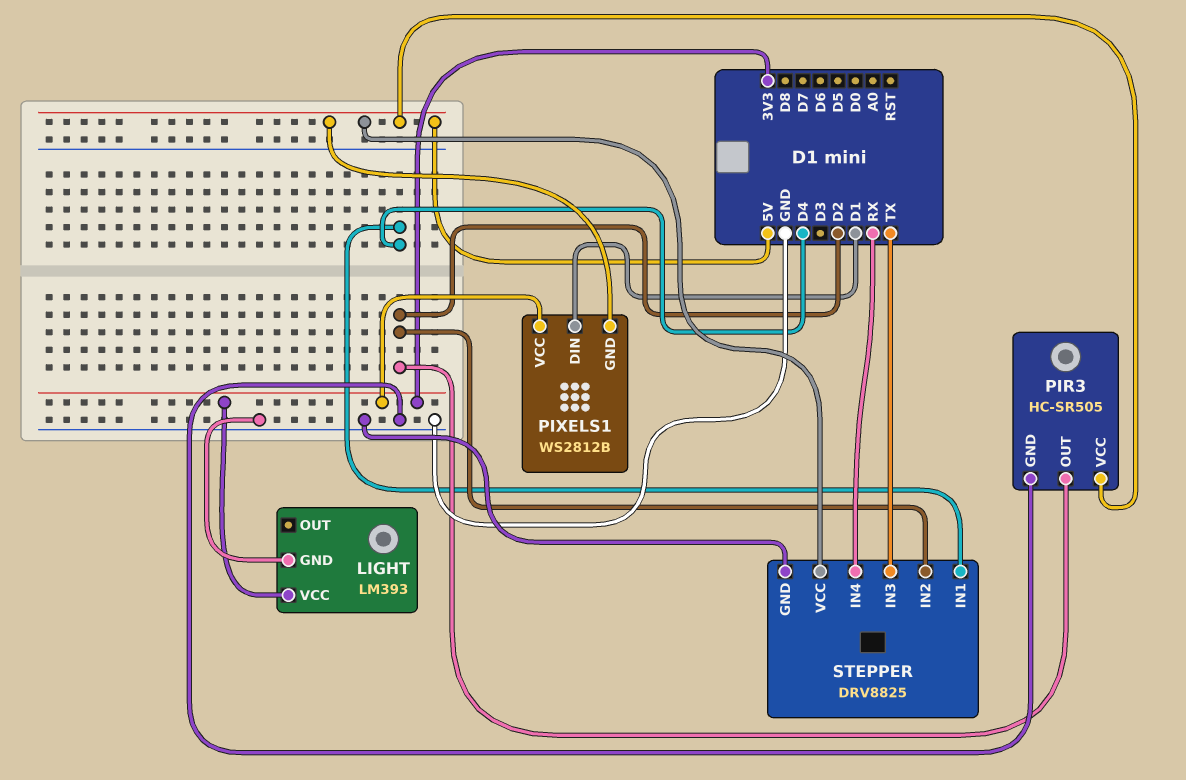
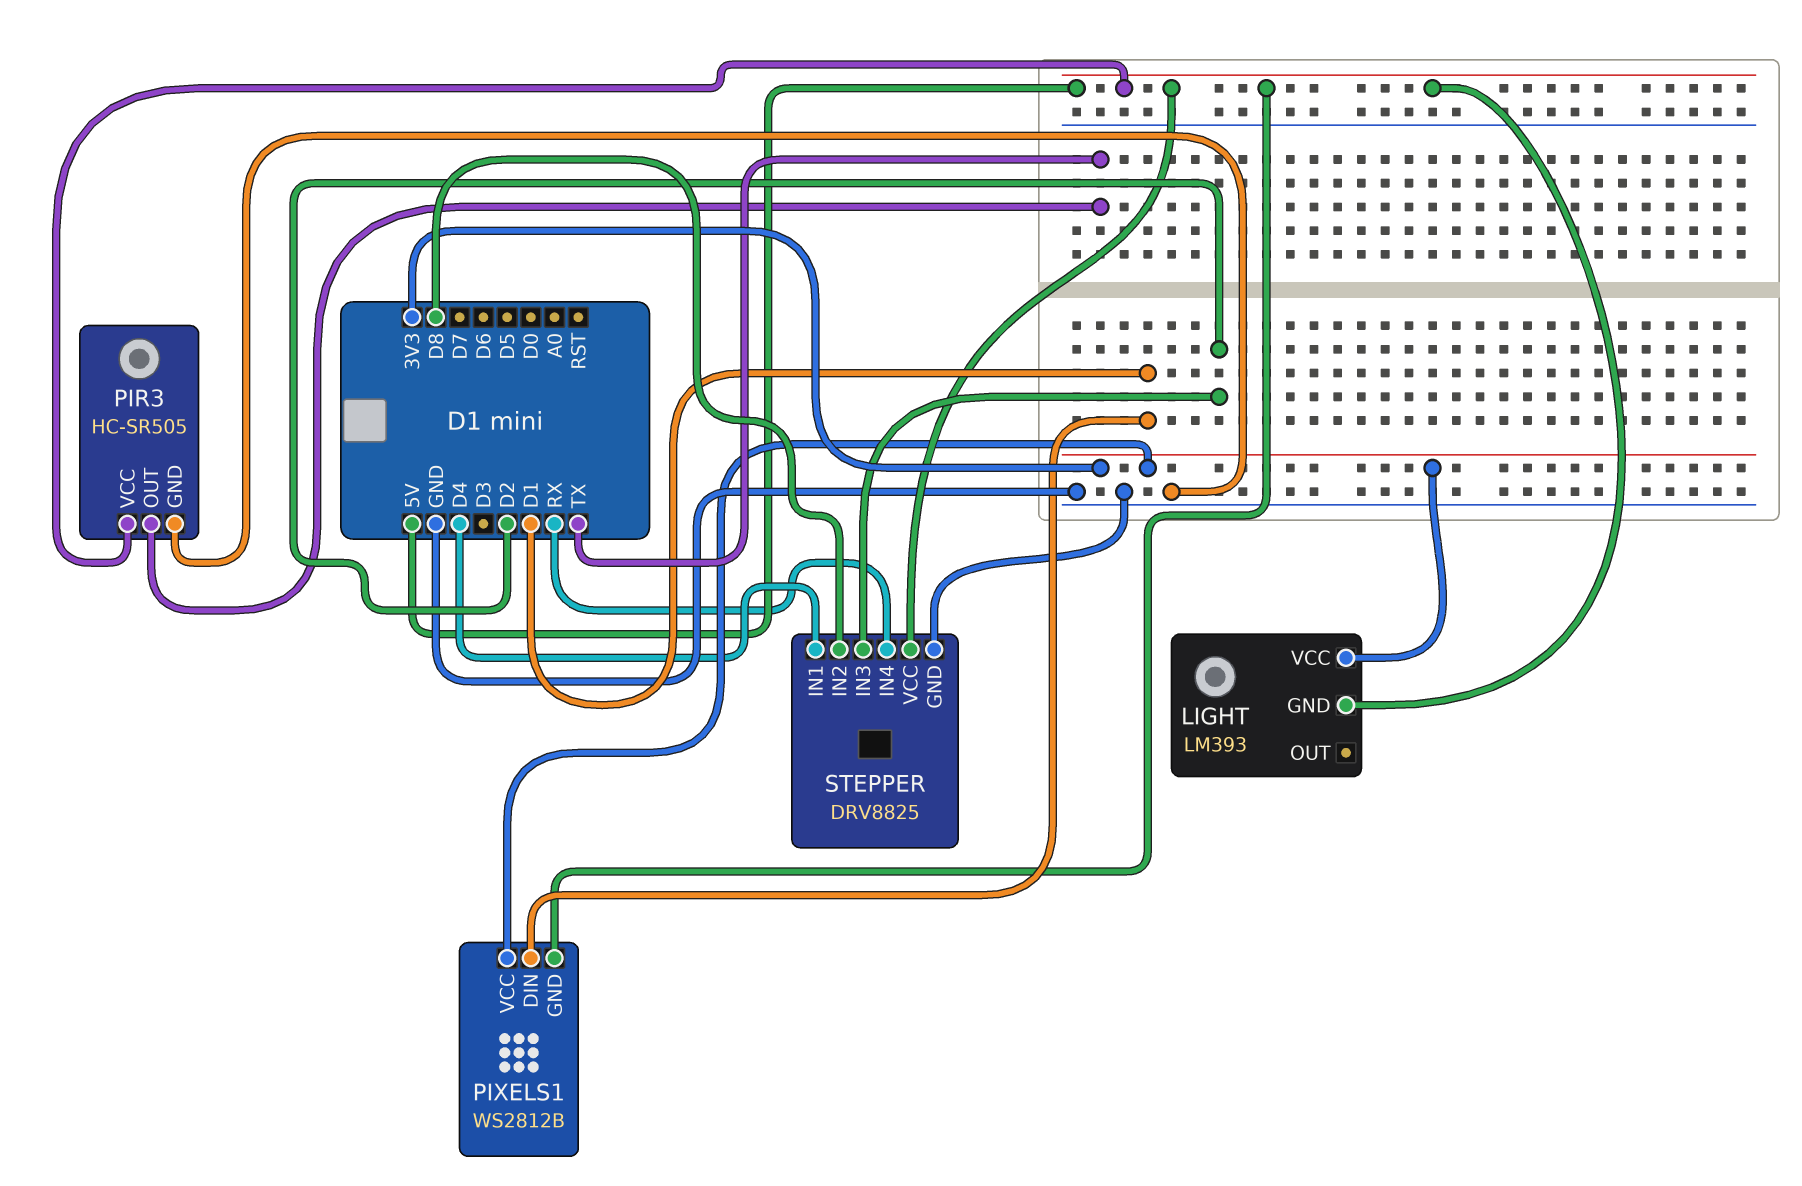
LIGHT pin GND: GND -> 5V
PIR3 pin OUT: D2 -> TX
STEPPER pin IN2: D2 -> D8
STEPPER pin IN3: TX -> D2

